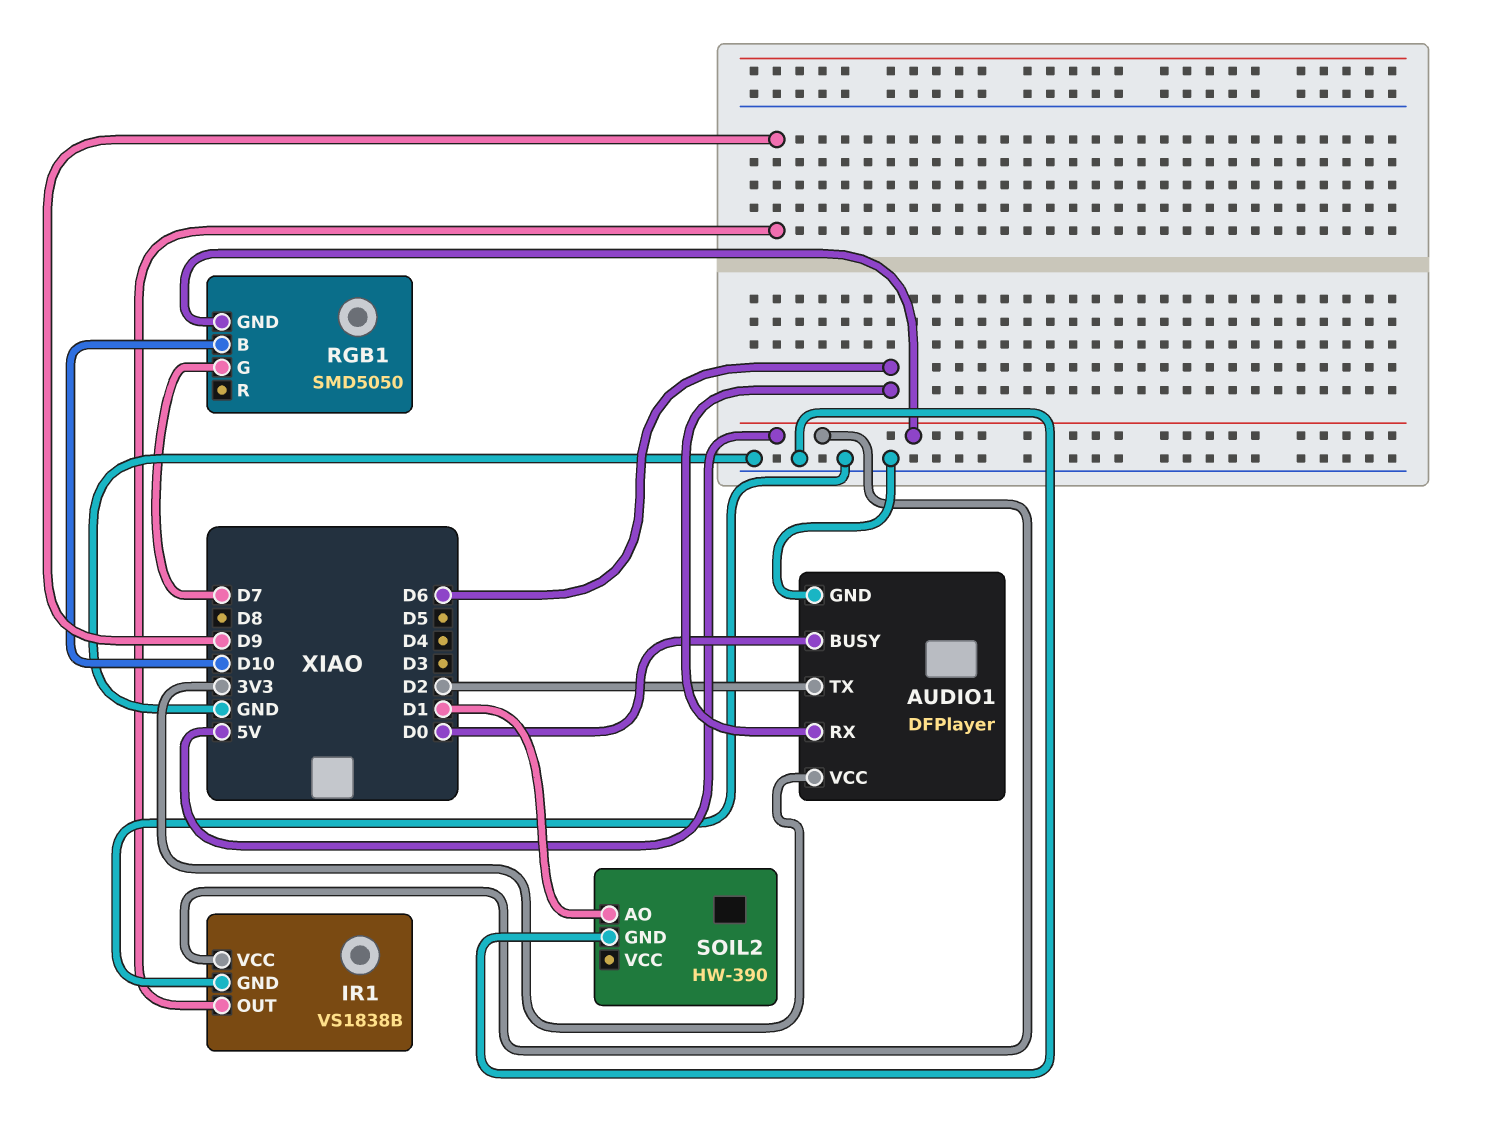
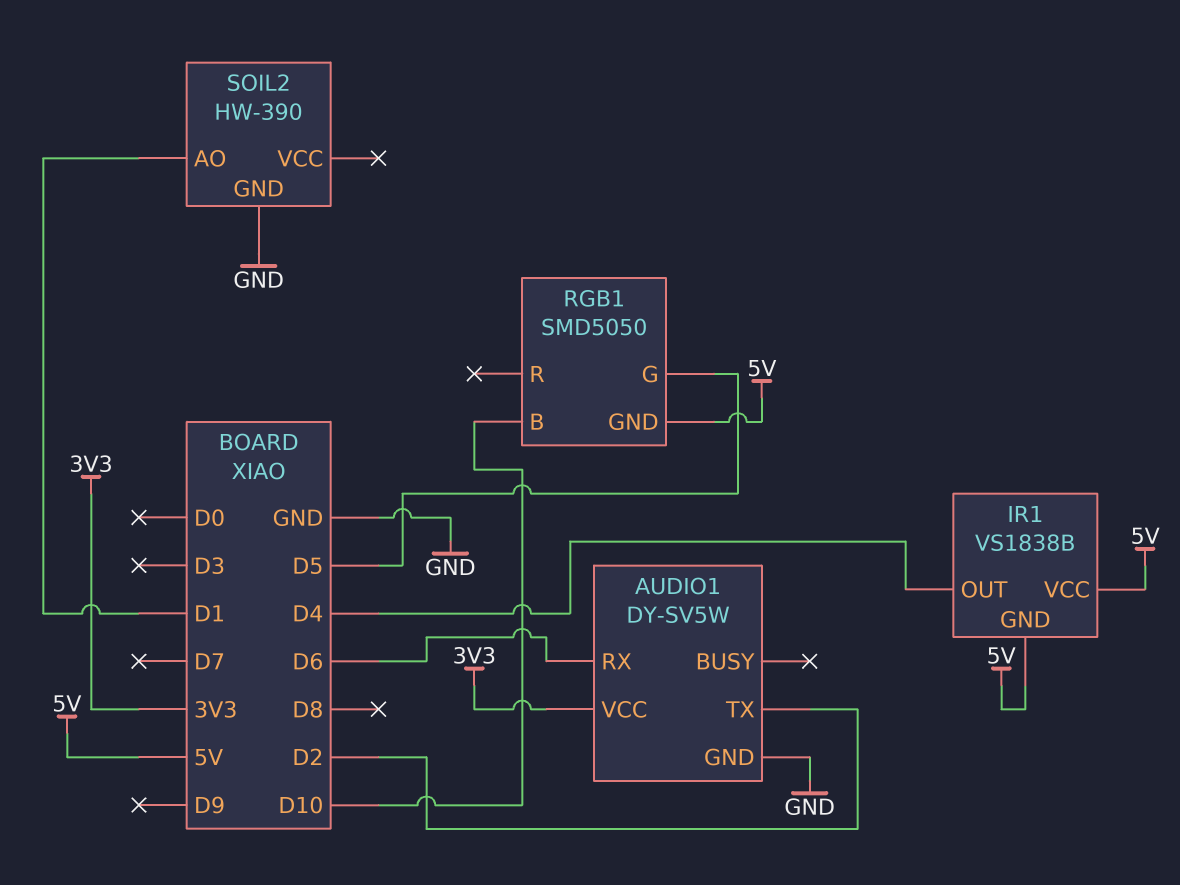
AUDIO1: DFPlayer -> DY-SV5W
AUDIO1 pin BUSY: D0 -> none
IR1 pin GND: GND -> 5V
IR1 pin OUT: D9 -> D4
RGB1 pin G: D7 -> D5

